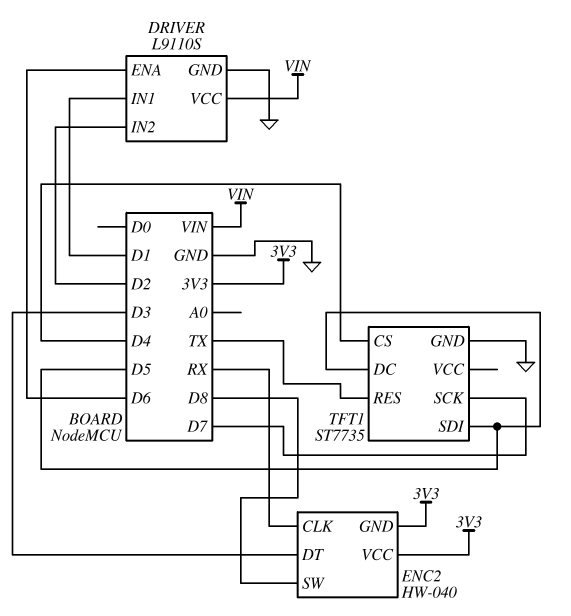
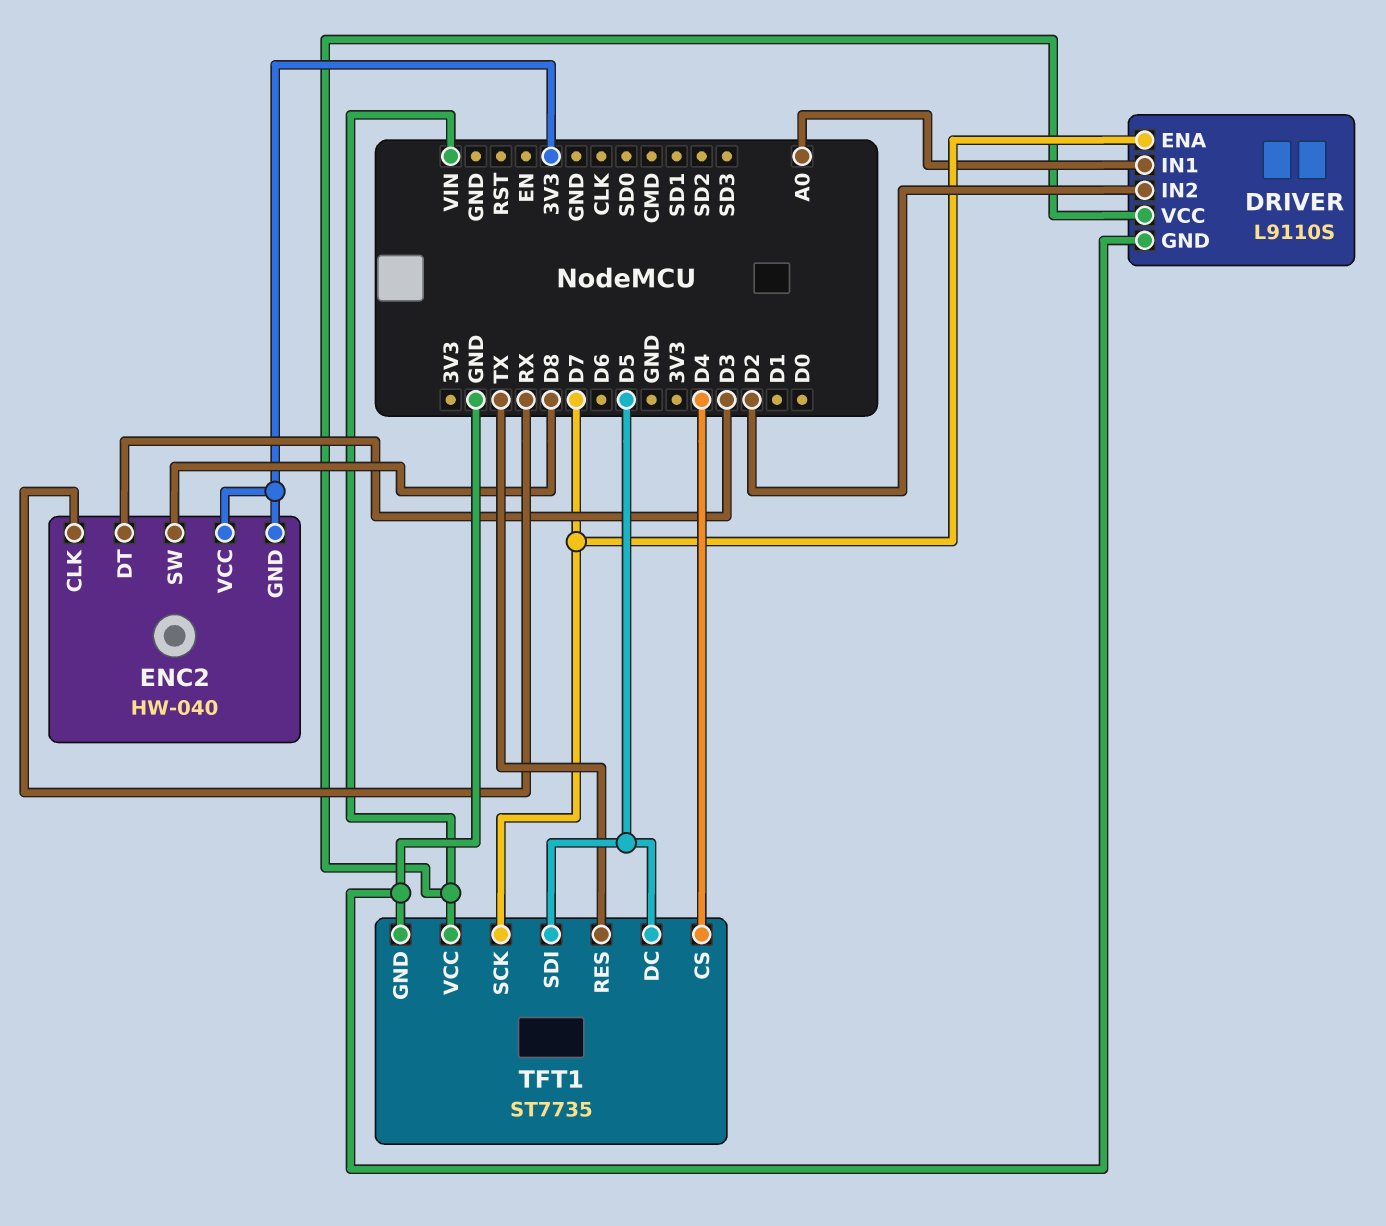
DRIVER pin ENA: D6 -> D7
DRIVER pin IN1: D1 -> A0
TFT1 pin VCC: none -> VIN

